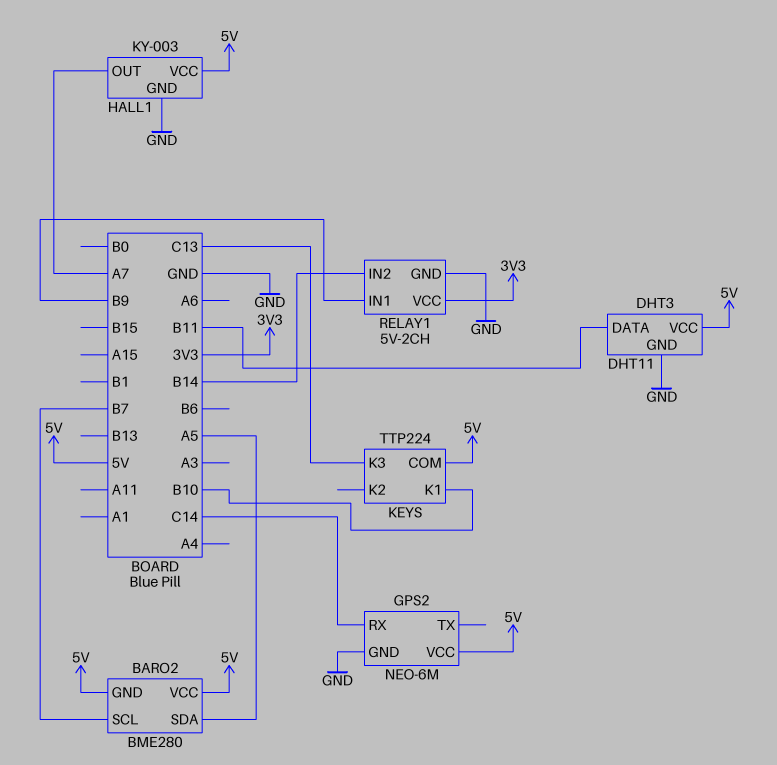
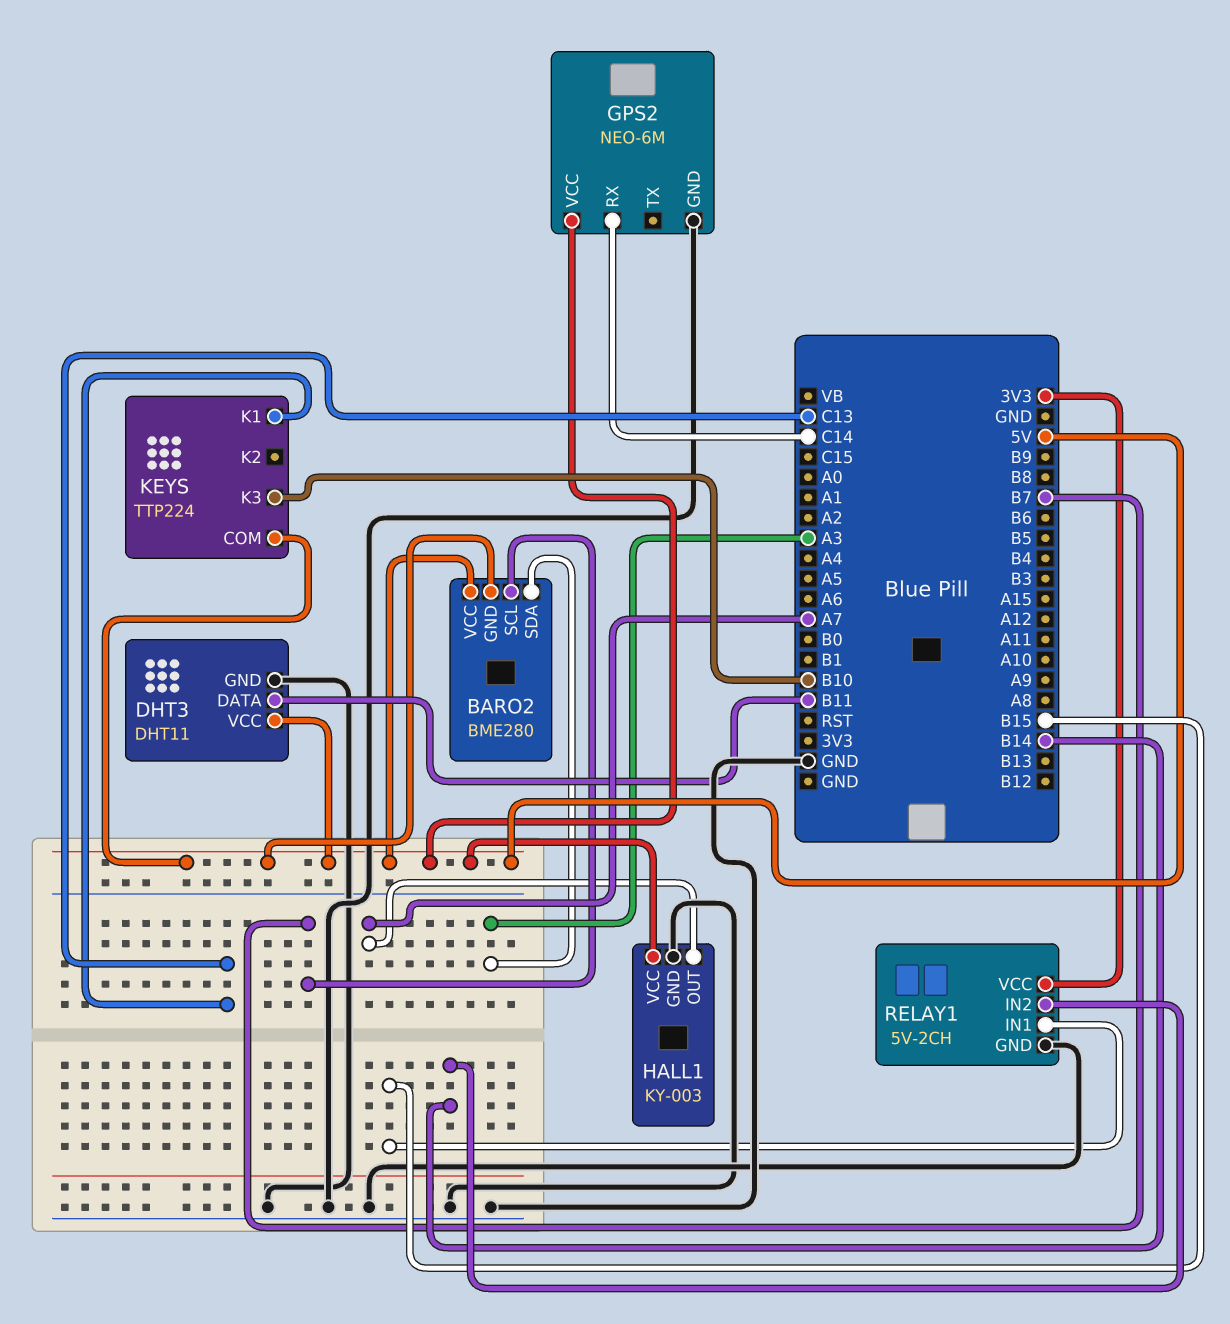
BARO2 pin SDA: A5 -> A3
KEYS pin K1: B10 -> C13
KEYS pin K3: C13 -> B10
RELAY1 pin IN1: B9 -> B15

